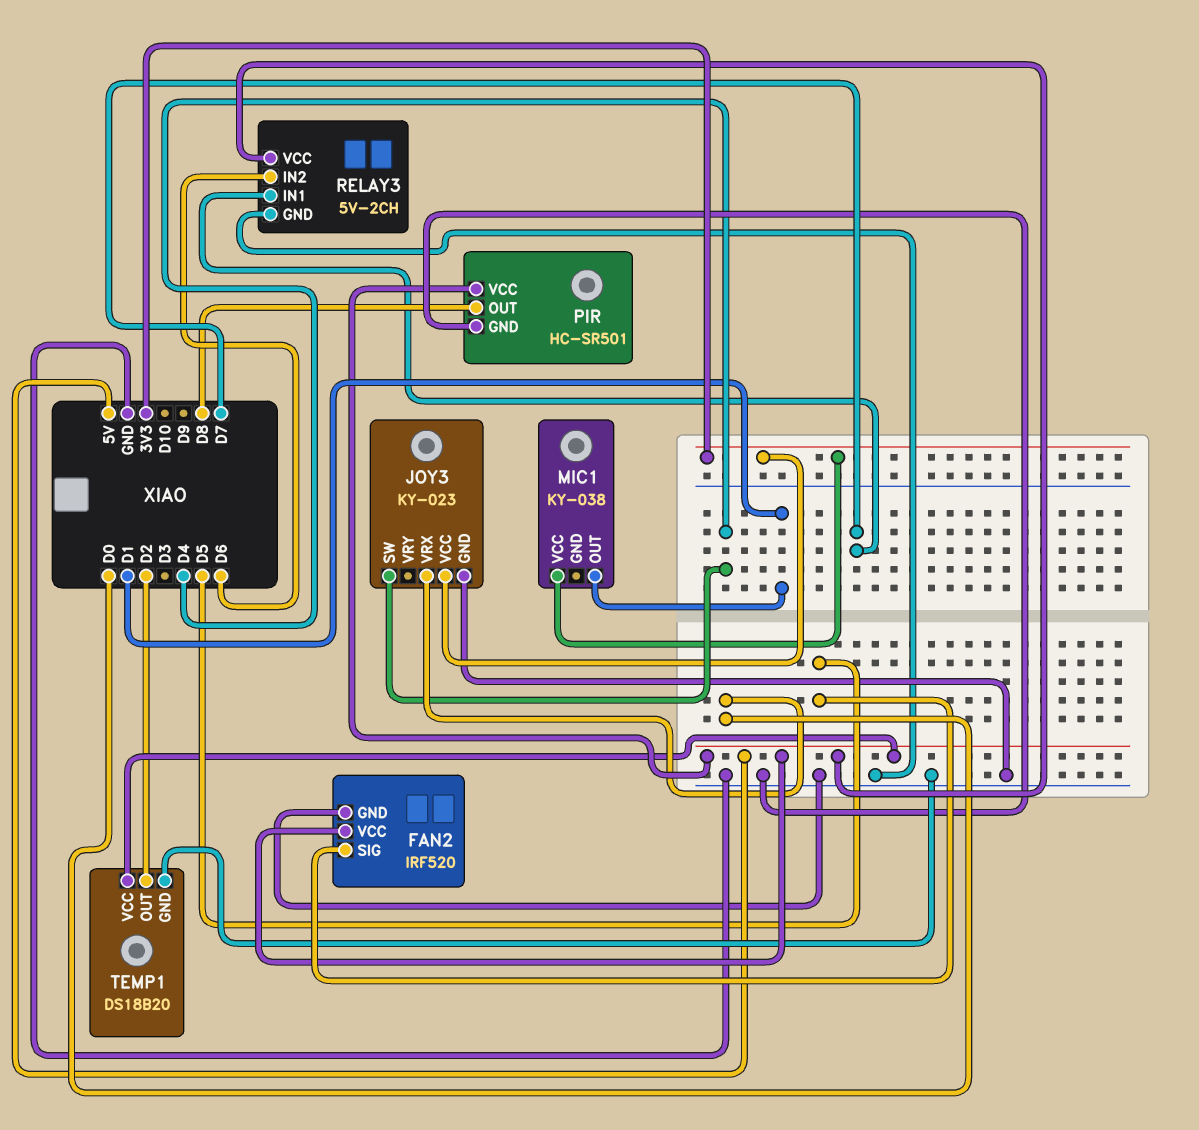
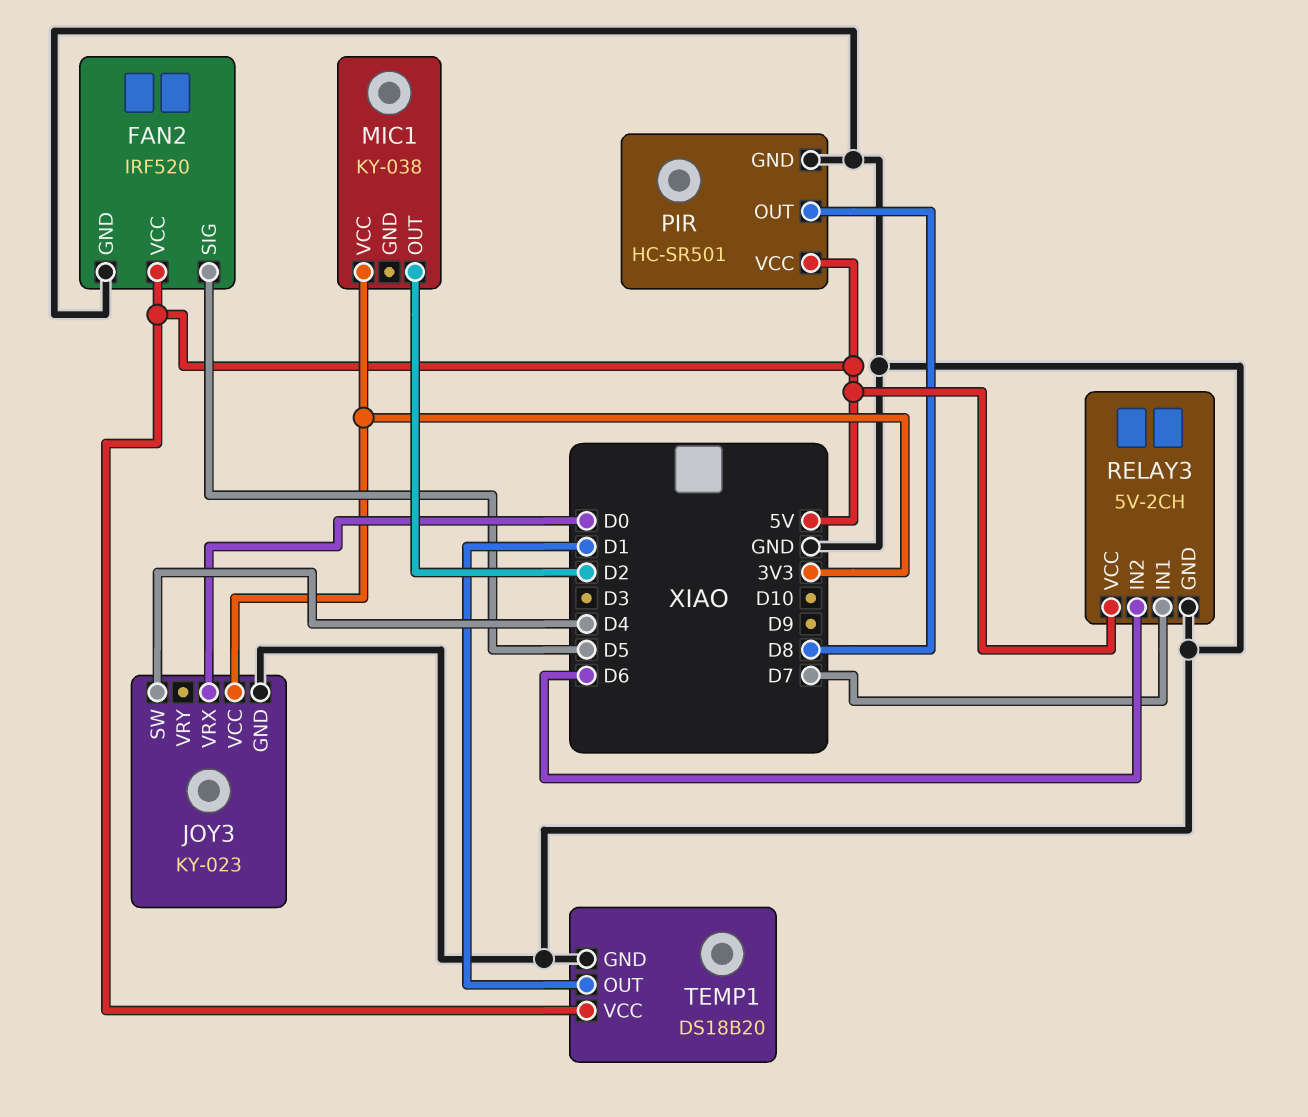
MIC1 pin OUT: D1 -> D2
TEMP1 pin OUT: D2 -> D1

